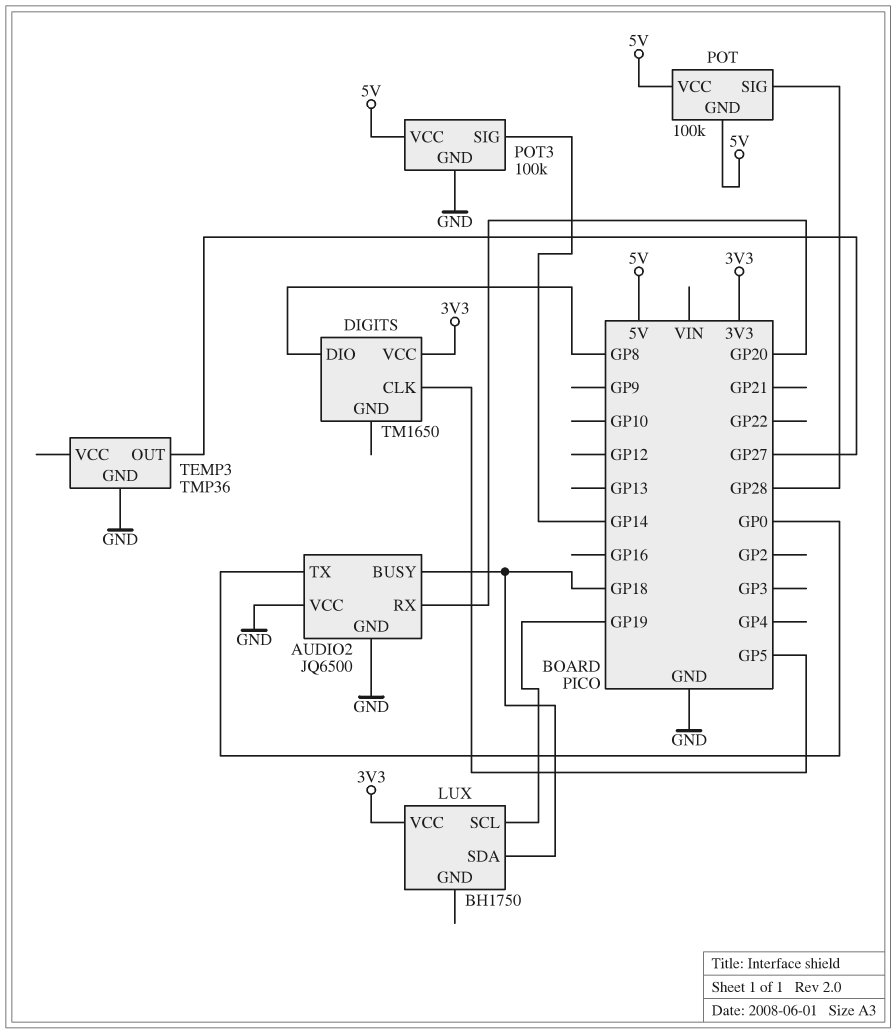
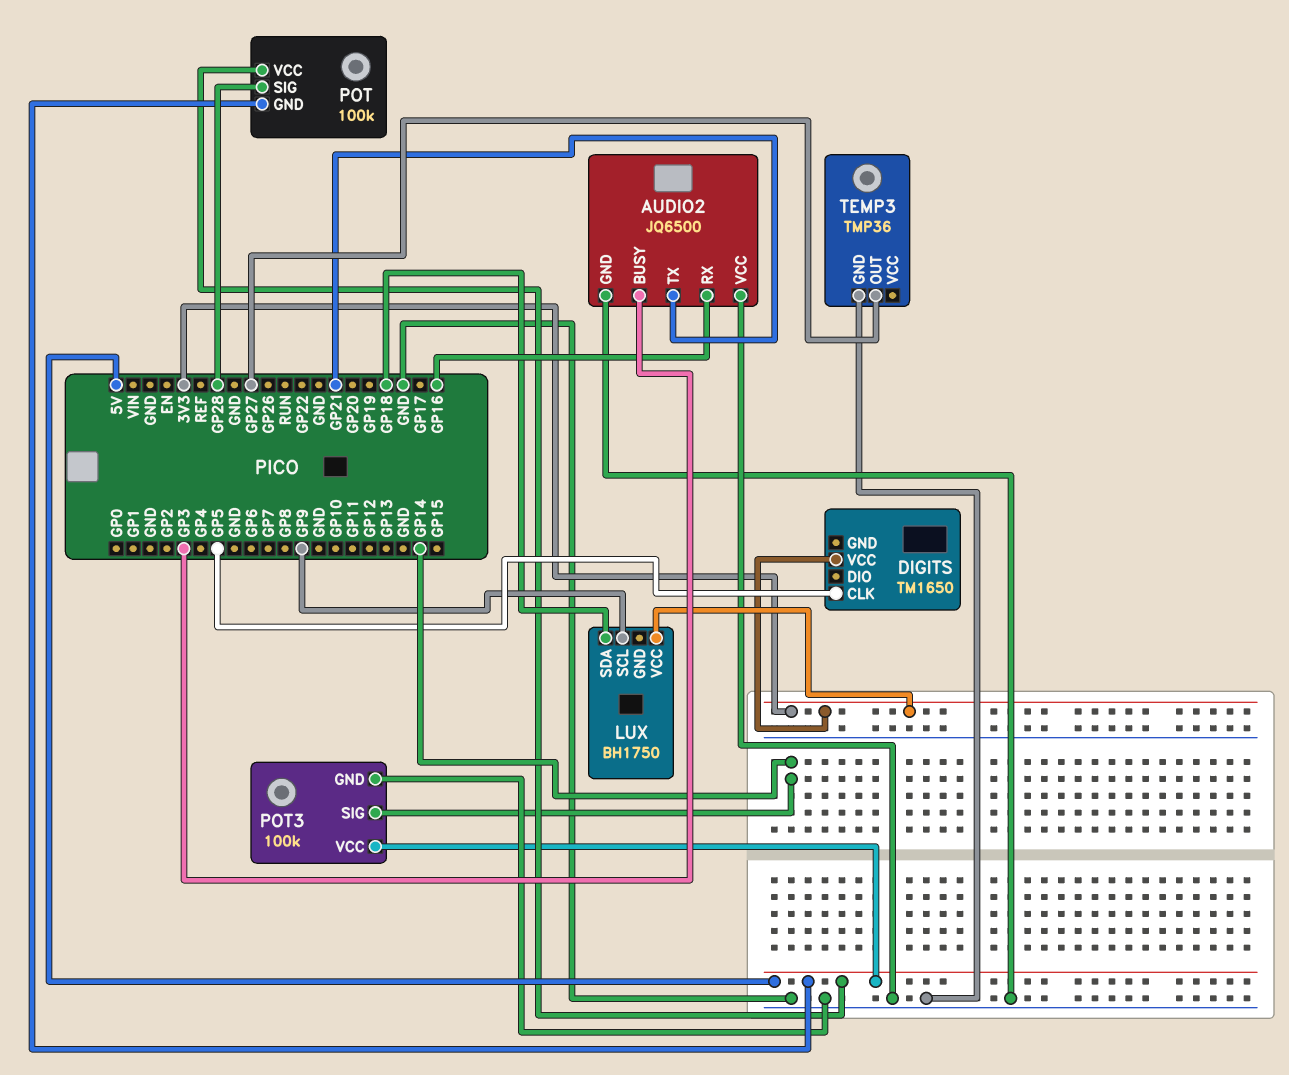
AUDIO2 pin BUSY: GP18 -> GP3
AUDIO2 pin RX: GP20 -> GP16
AUDIO2 pin TX: GP0 -> GP21
DIGITS pin DIO: GP8 -> none
LUX pin SCL: GP19 -> GP9

